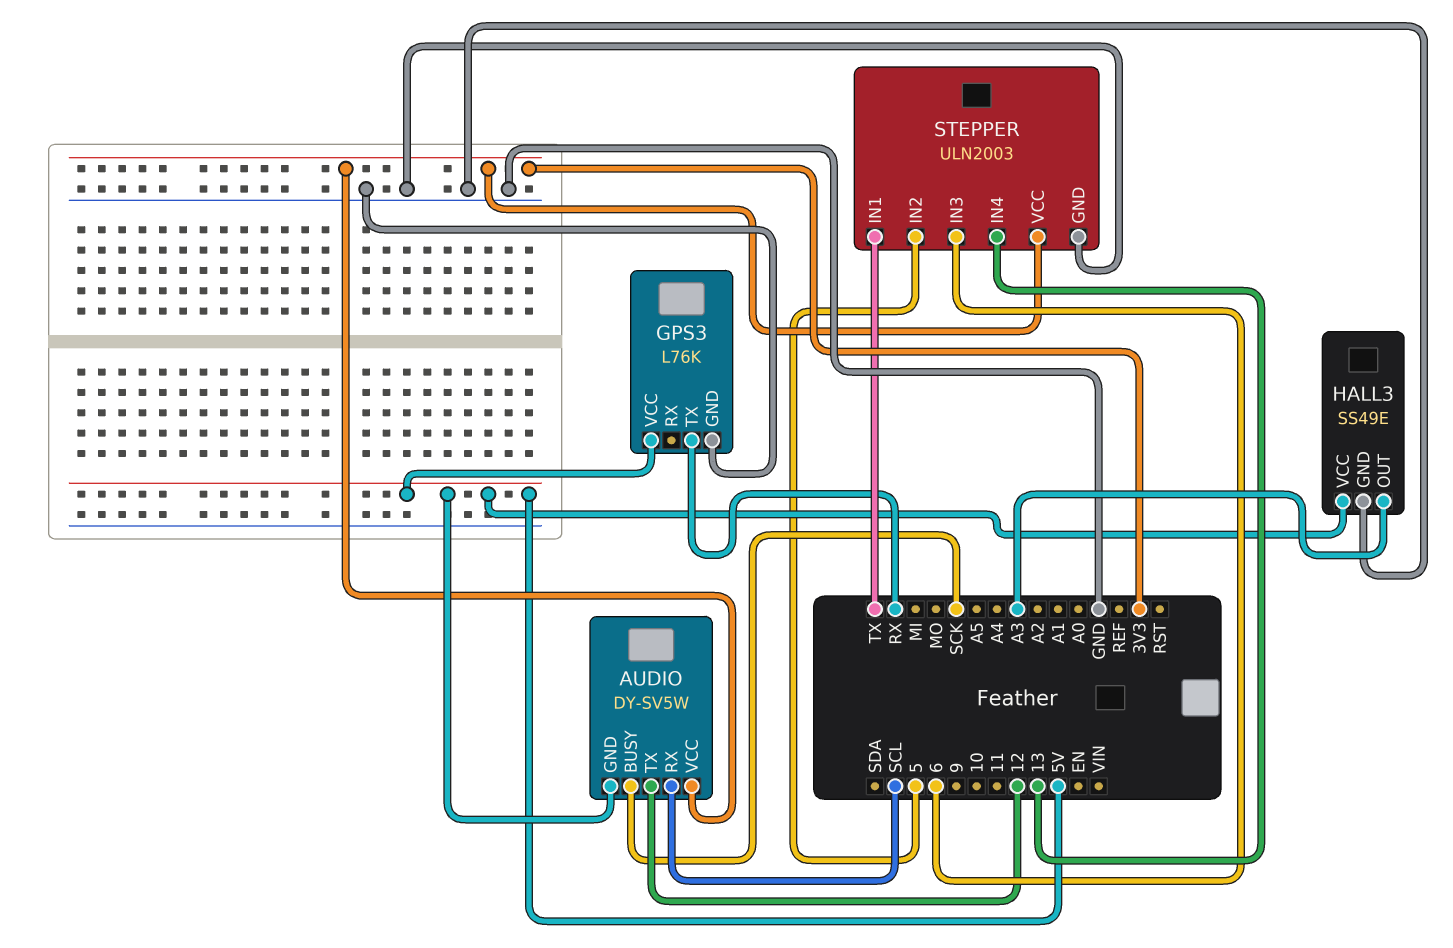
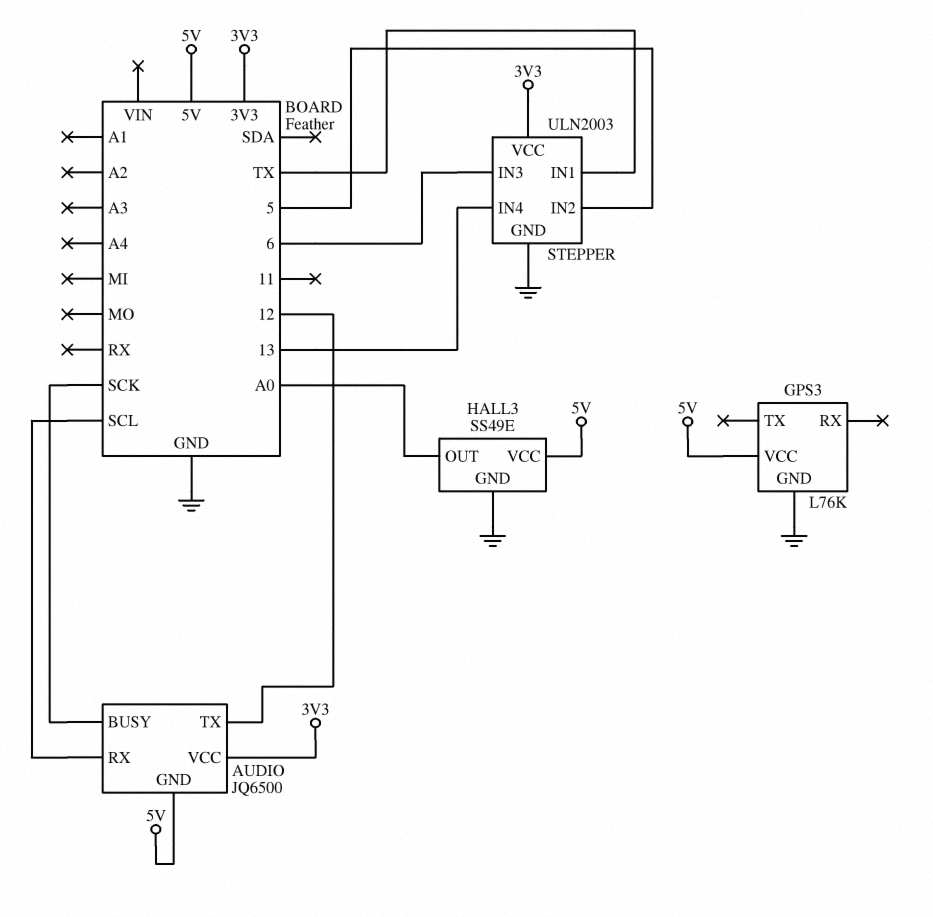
AUDIO: DY-SV5W -> JQ6500
GPS3 pin TX: RX -> none
HALL3 pin OUT: A3 -> A0

